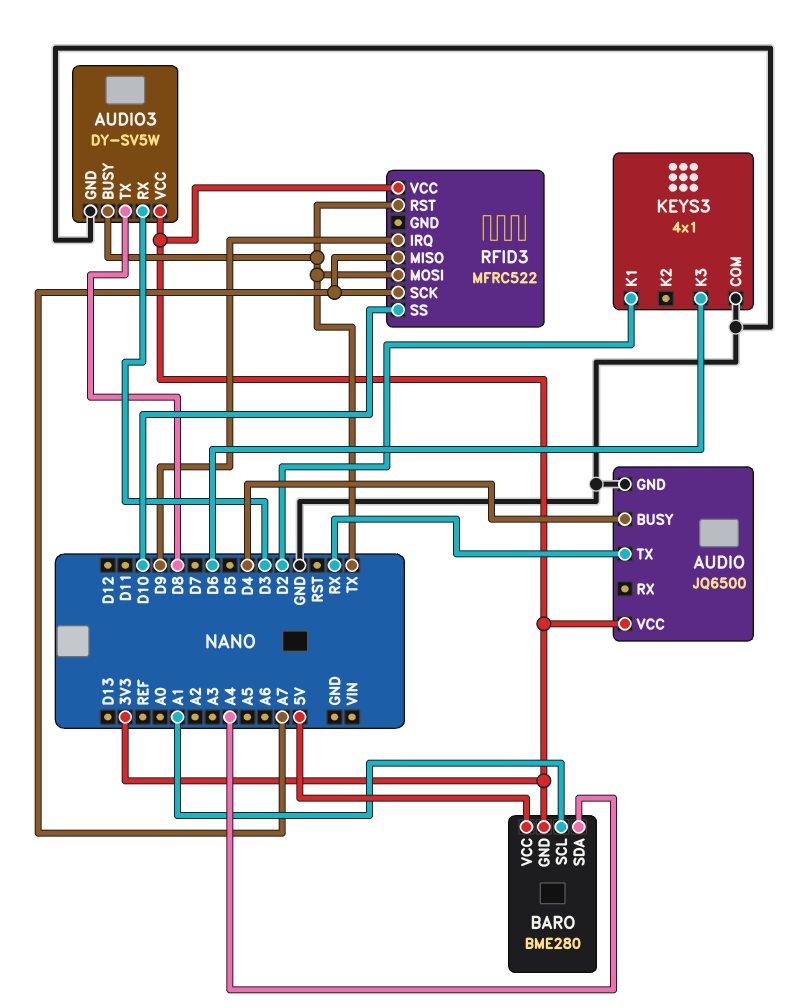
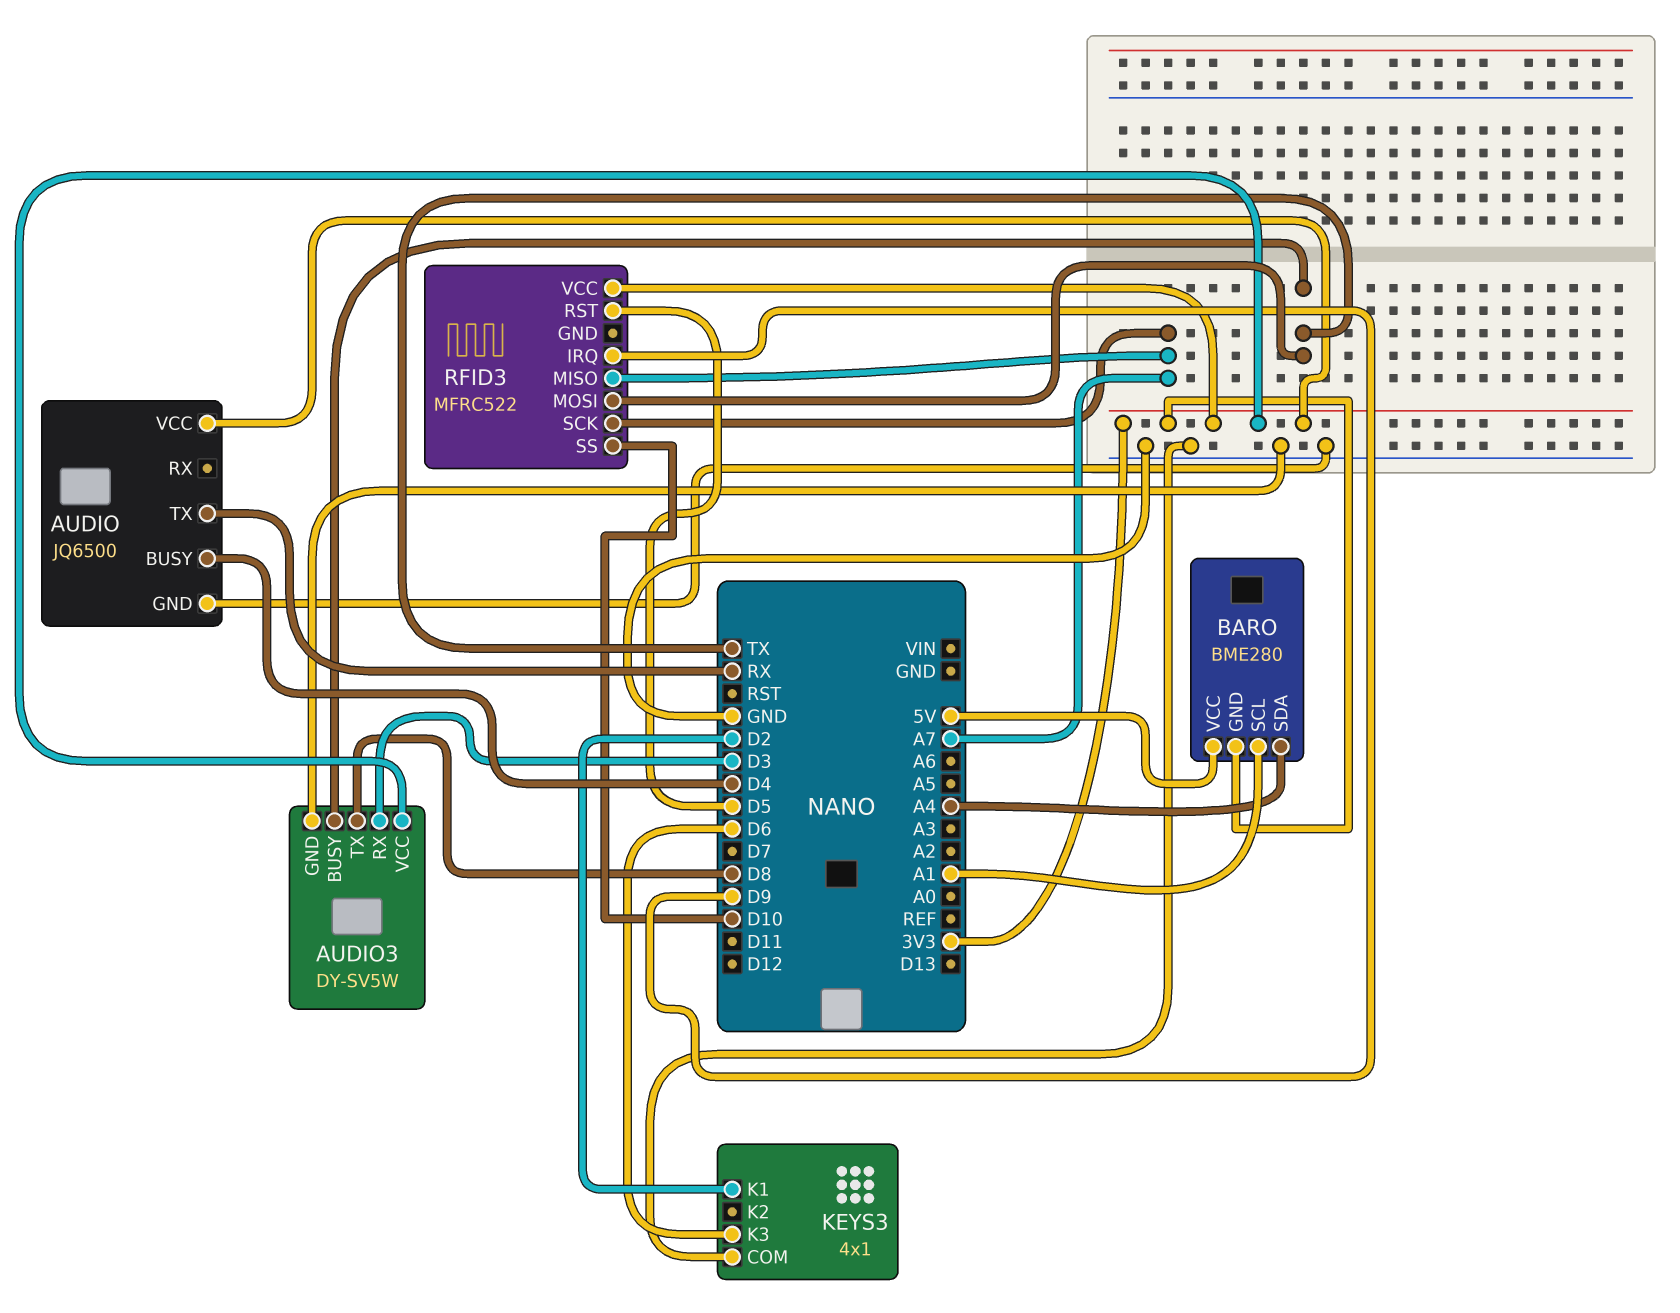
RFID3 pin RST: TX -> D5

